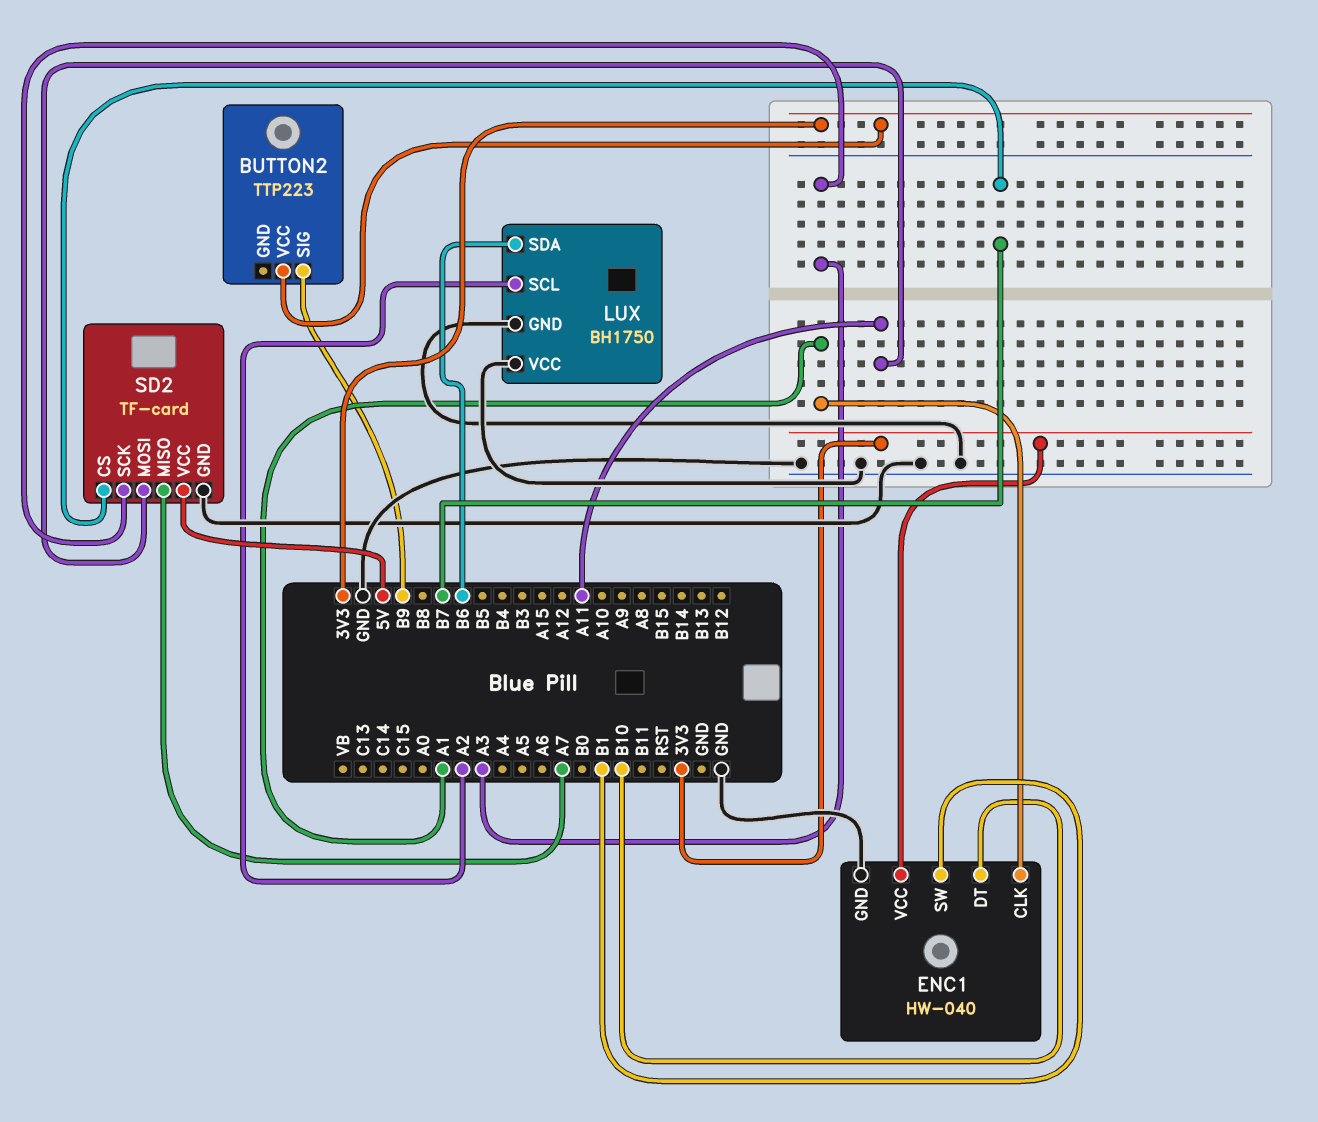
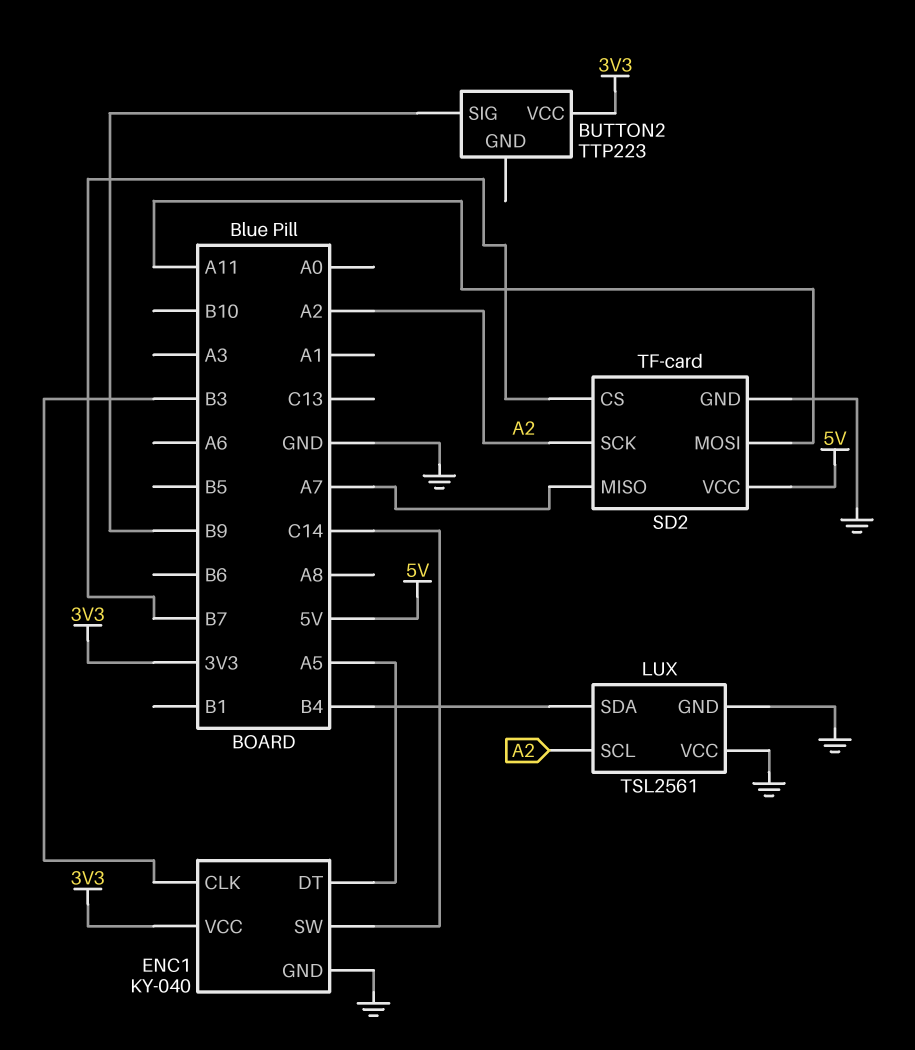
ENC1: HW-040 -> KY-040
ENC1 pin CLK: A1 -> B3
ENC1 pin DT: B10 -> A5
ENC1 pin SW: B1 -> C14
LUX: BH1750 -> TSL2561
LUX pin SDA: B6 -> B4
SD2 pin SCK: A3 -> A2

